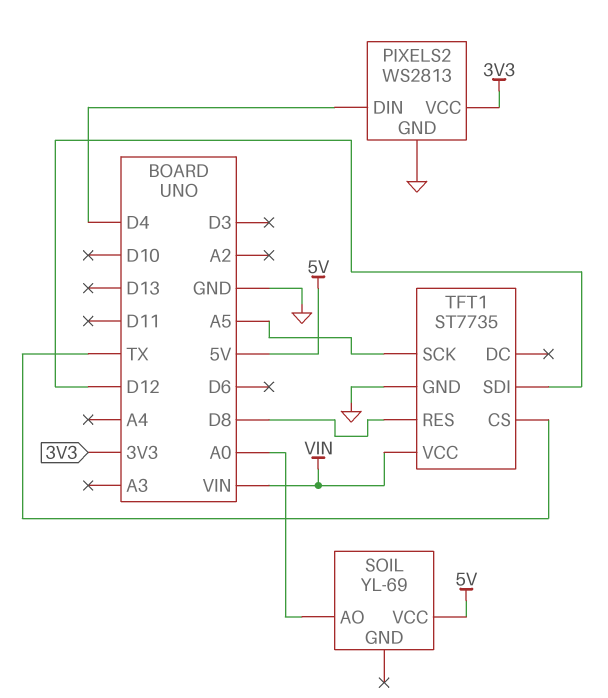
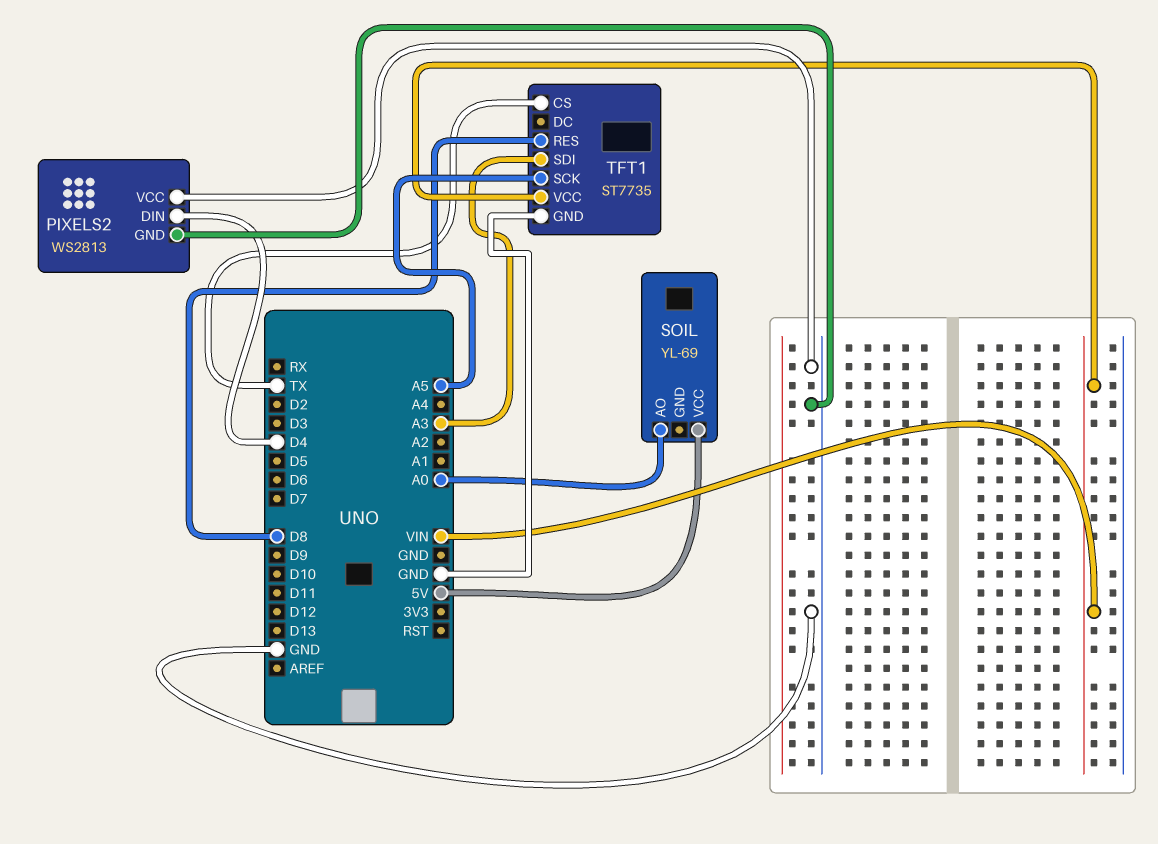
PIXELS2 pin VCC: 3V3 -> GND
TFT1 pin SDI: D12 -> A3

